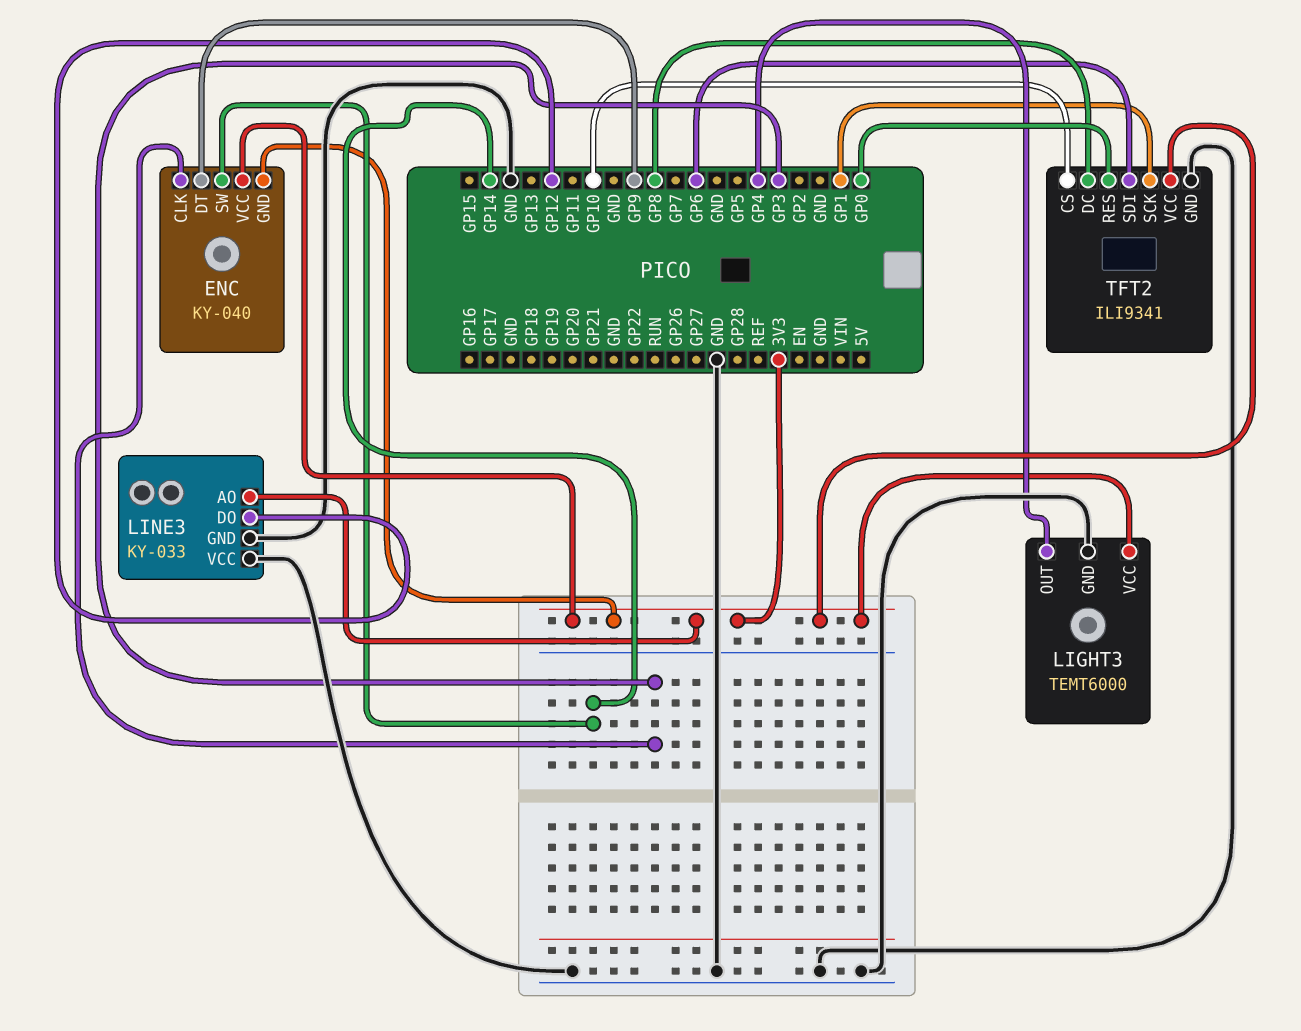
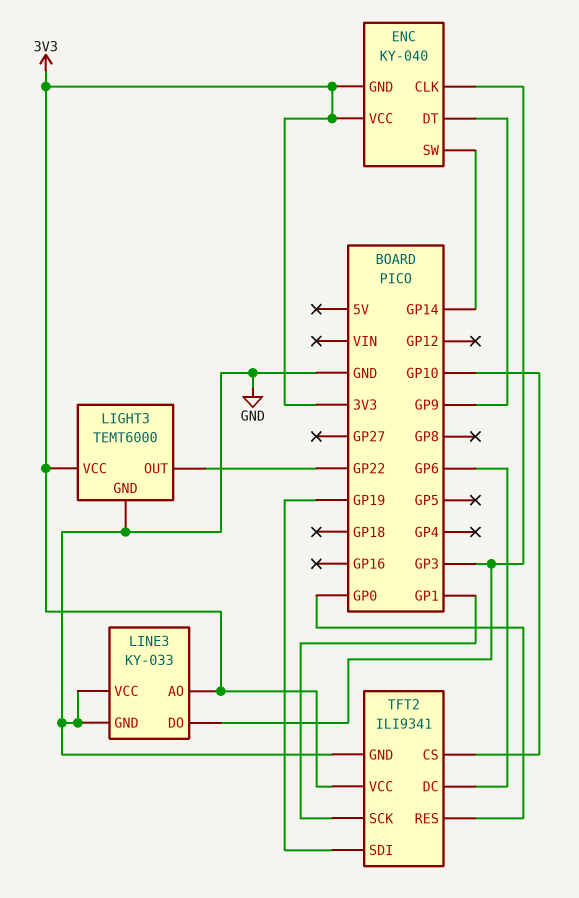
LIGHT3 pin OUT: GP4 -> GP22
LINE3 pin DO: GP12 -> GP3
TFT2 pin DC: GP8 -> GP6
TFT2 pin SDI: GP6 -> GP19

